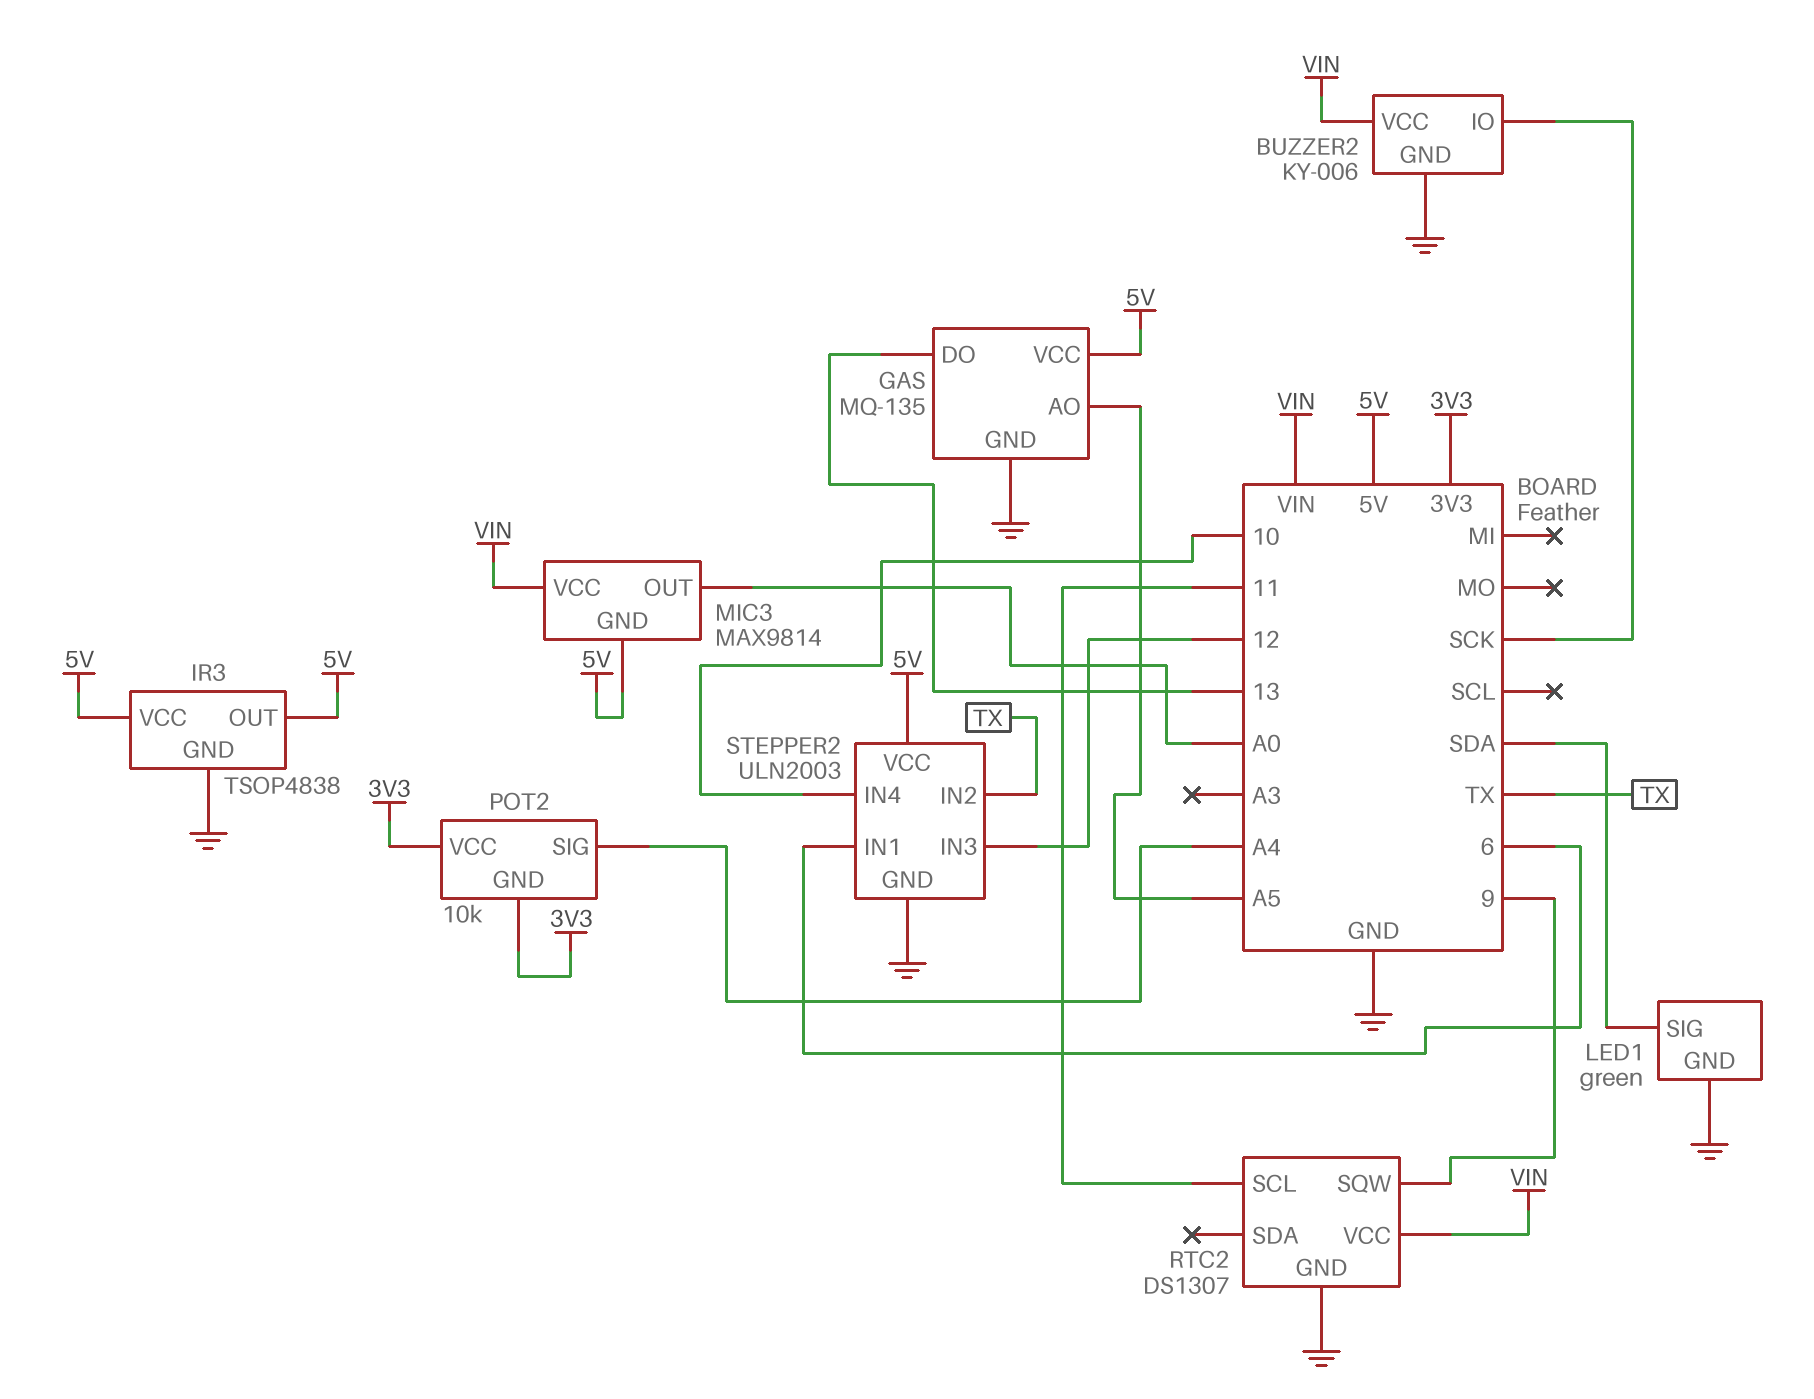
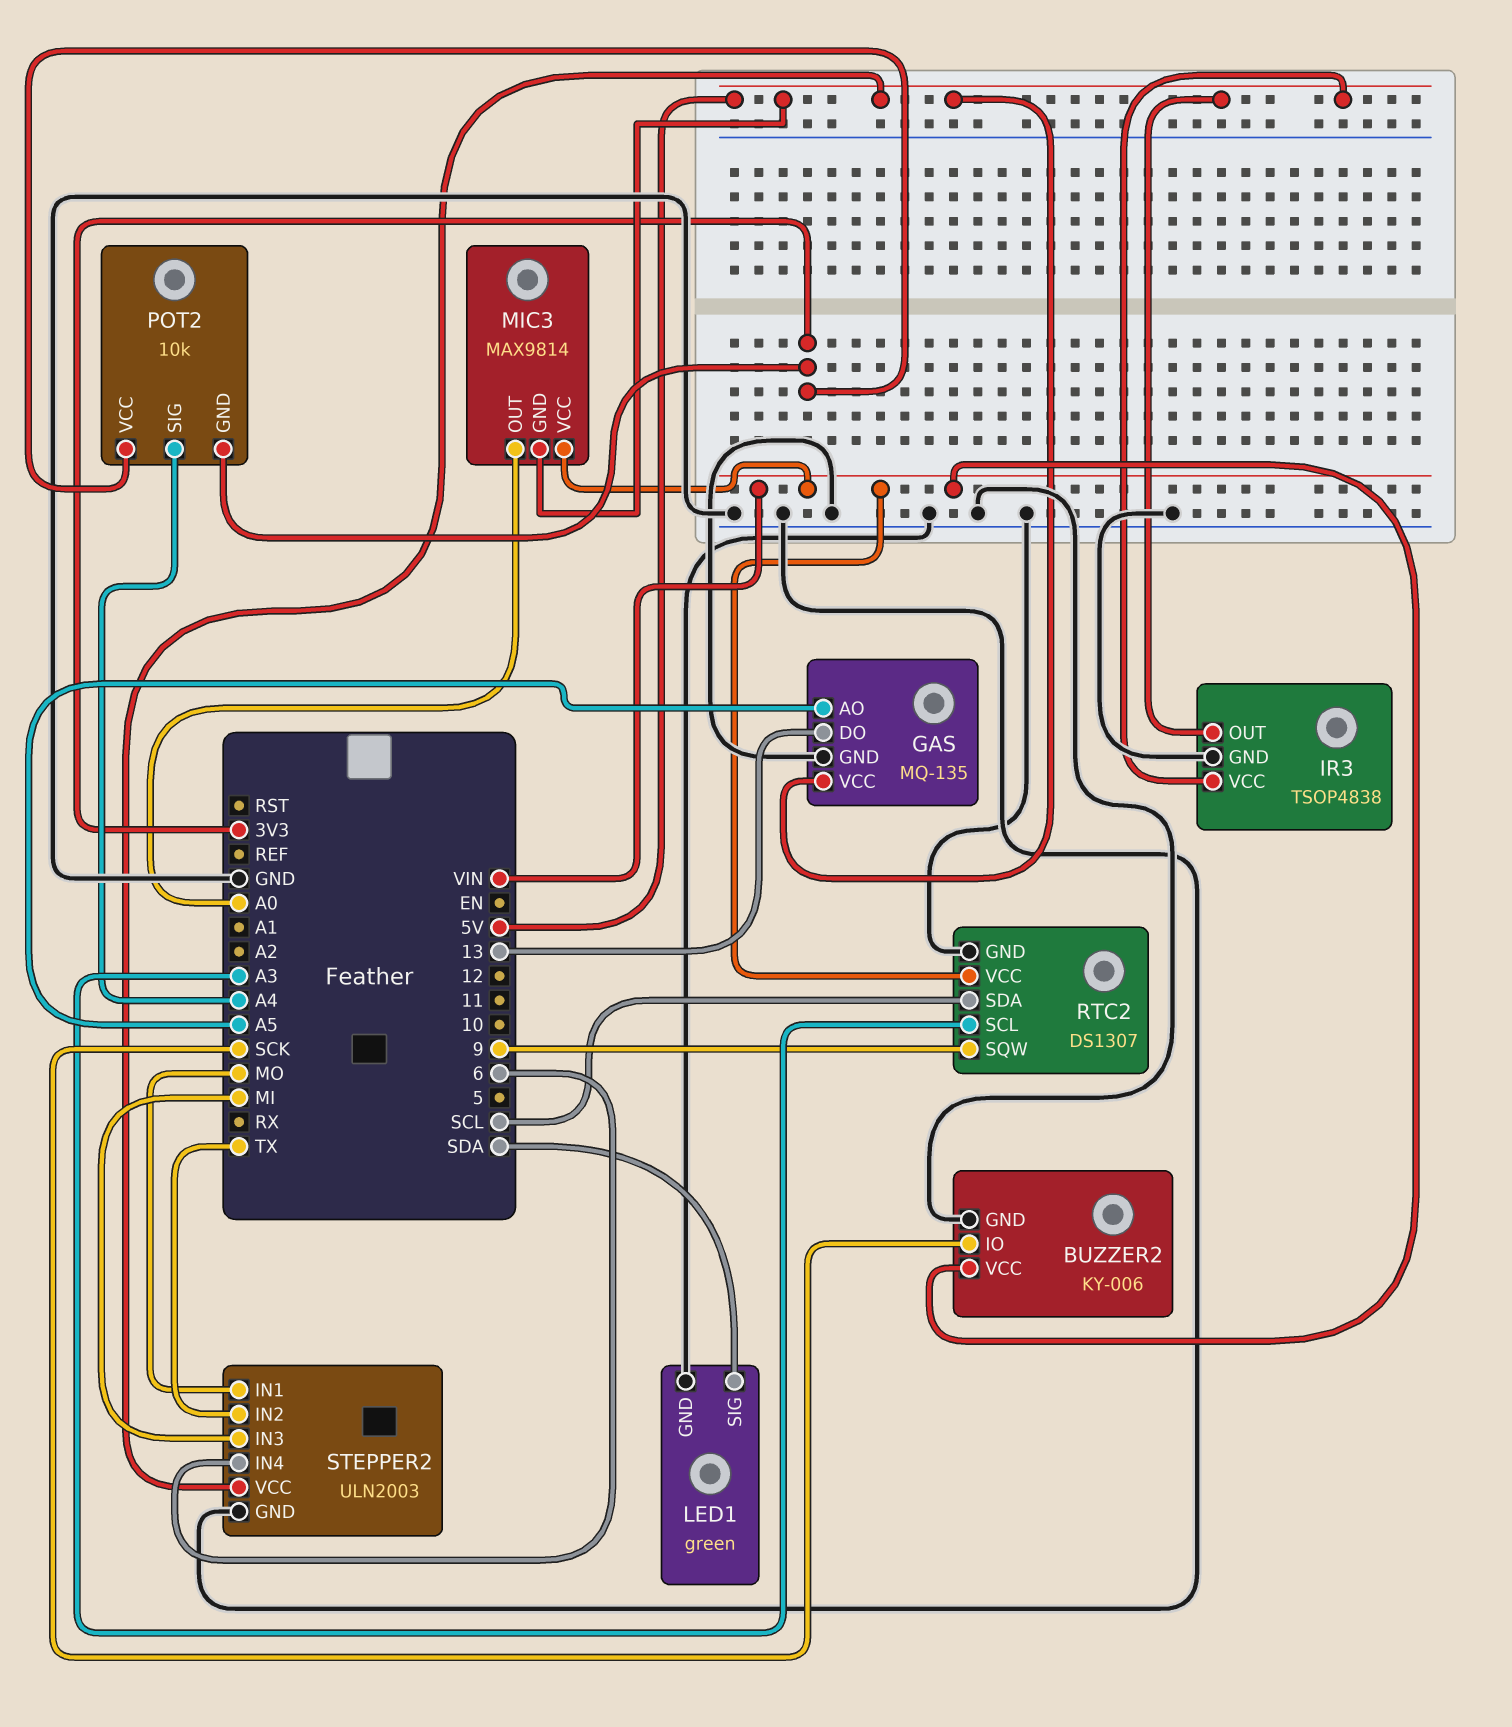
RTC2 pin SCL: 11 -> A3
RTC2 pin SDA: none -> SCL
STEPPER2 pin IN1: 6 -> MO
STEPPER2 pin IN3: 12 -> MI
STEPPER2 pin IN4: 10 -> 6

